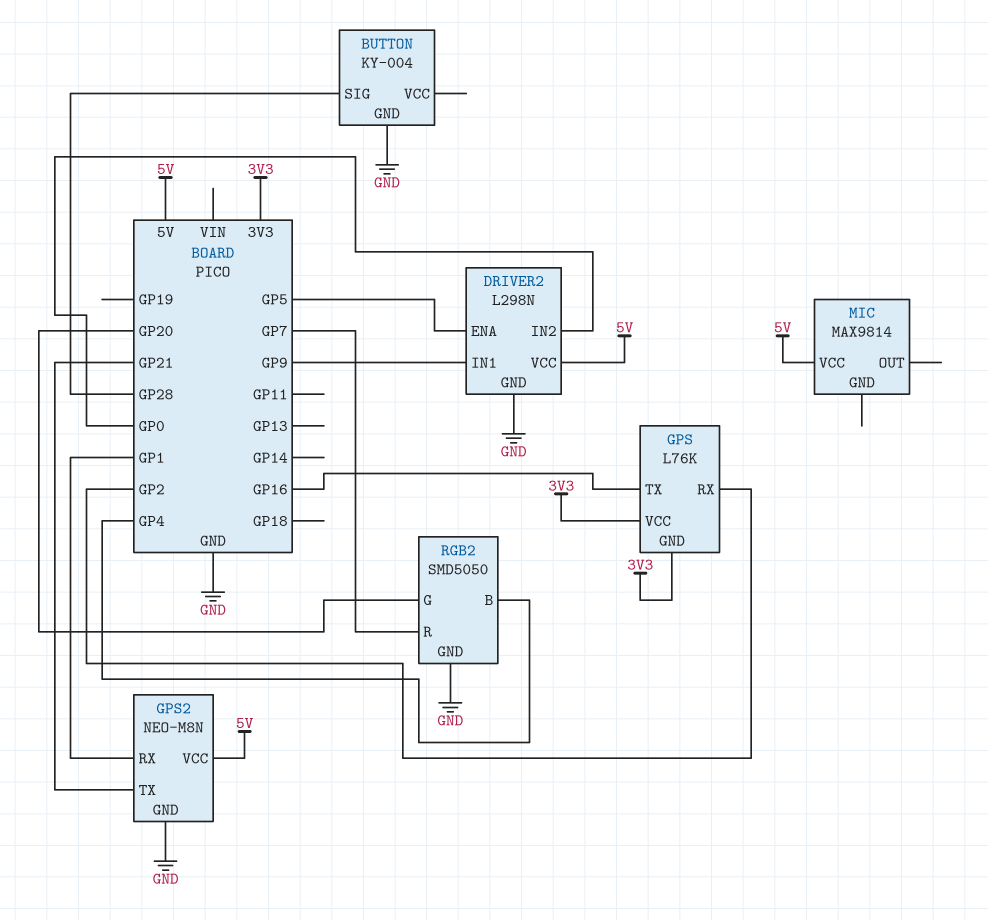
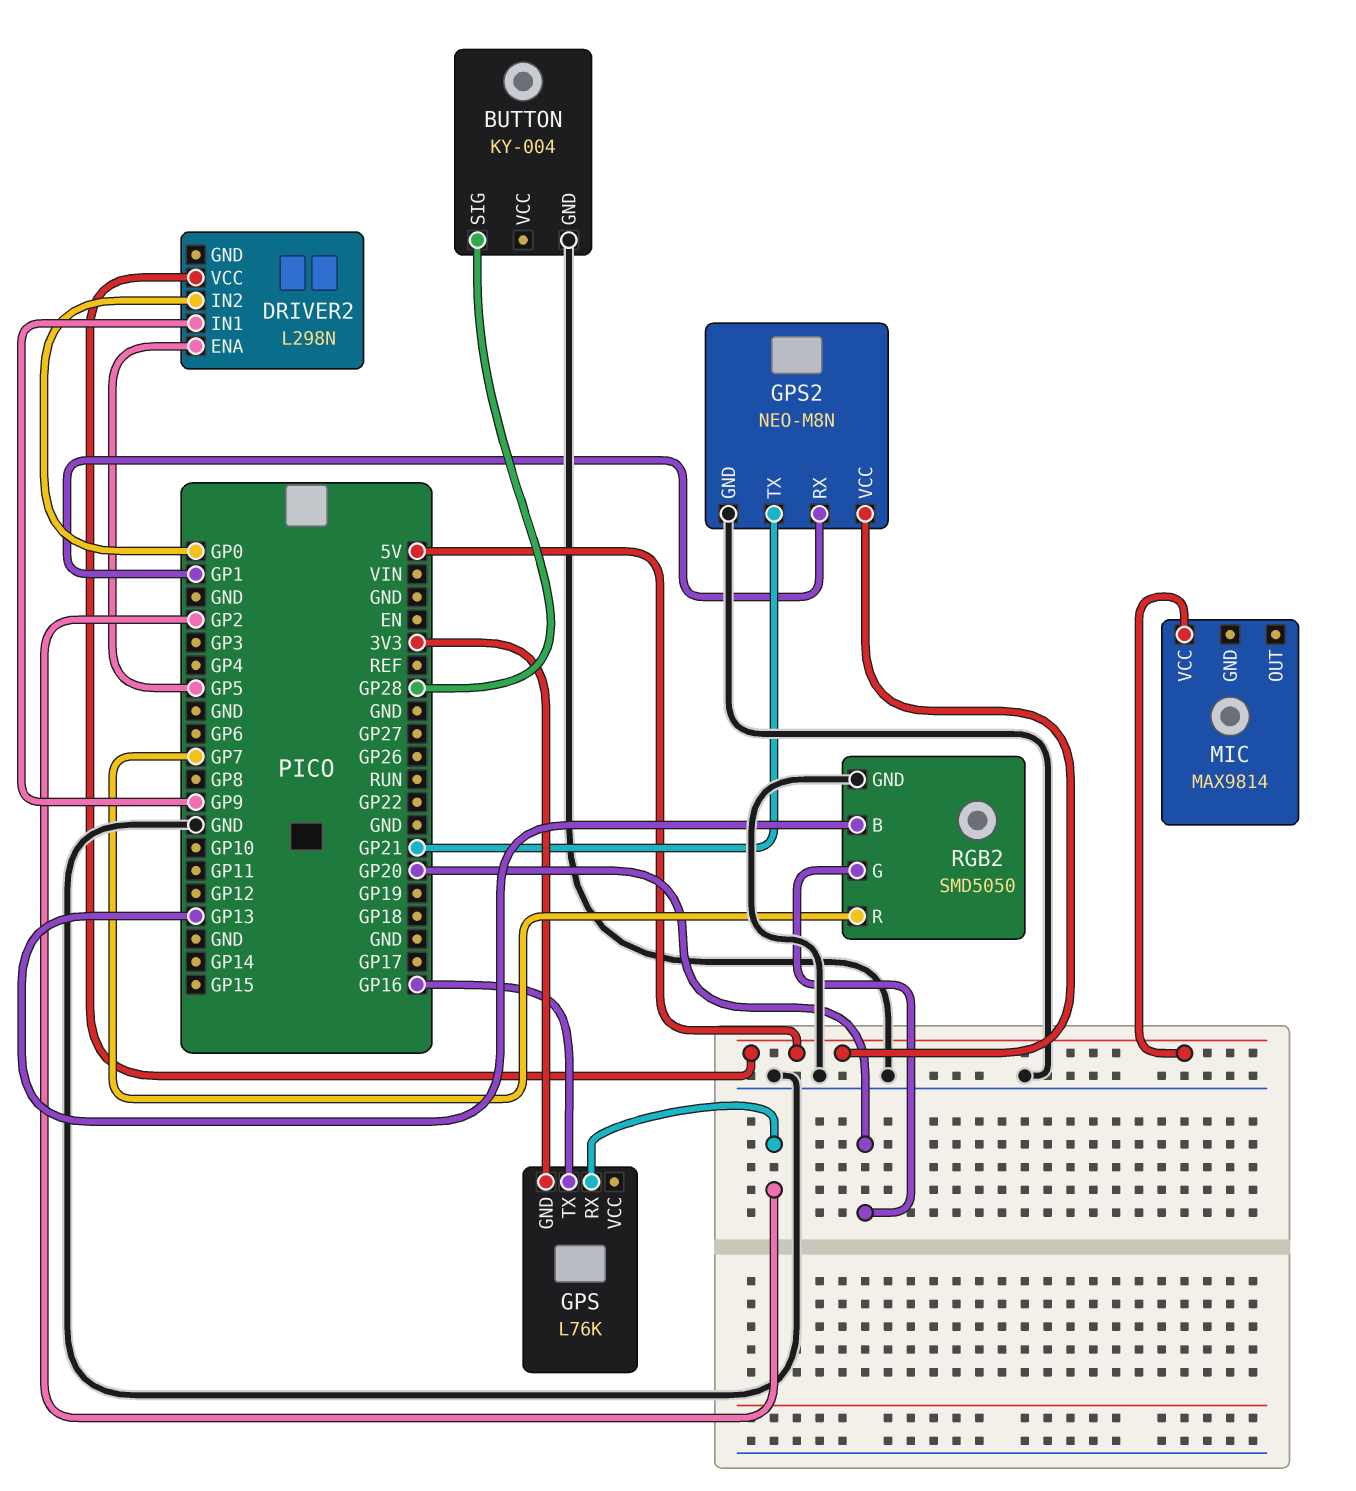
DRIVER2 pin GND: GND -> none
GPS pin VCC: 3V3 -> none
RGB2 pin B: GP4 -> GP13

